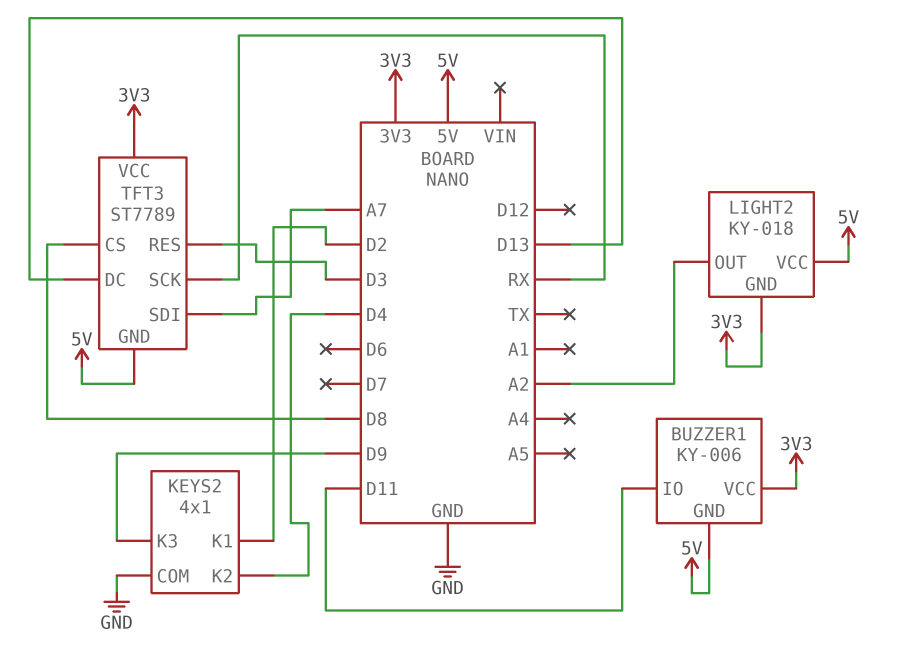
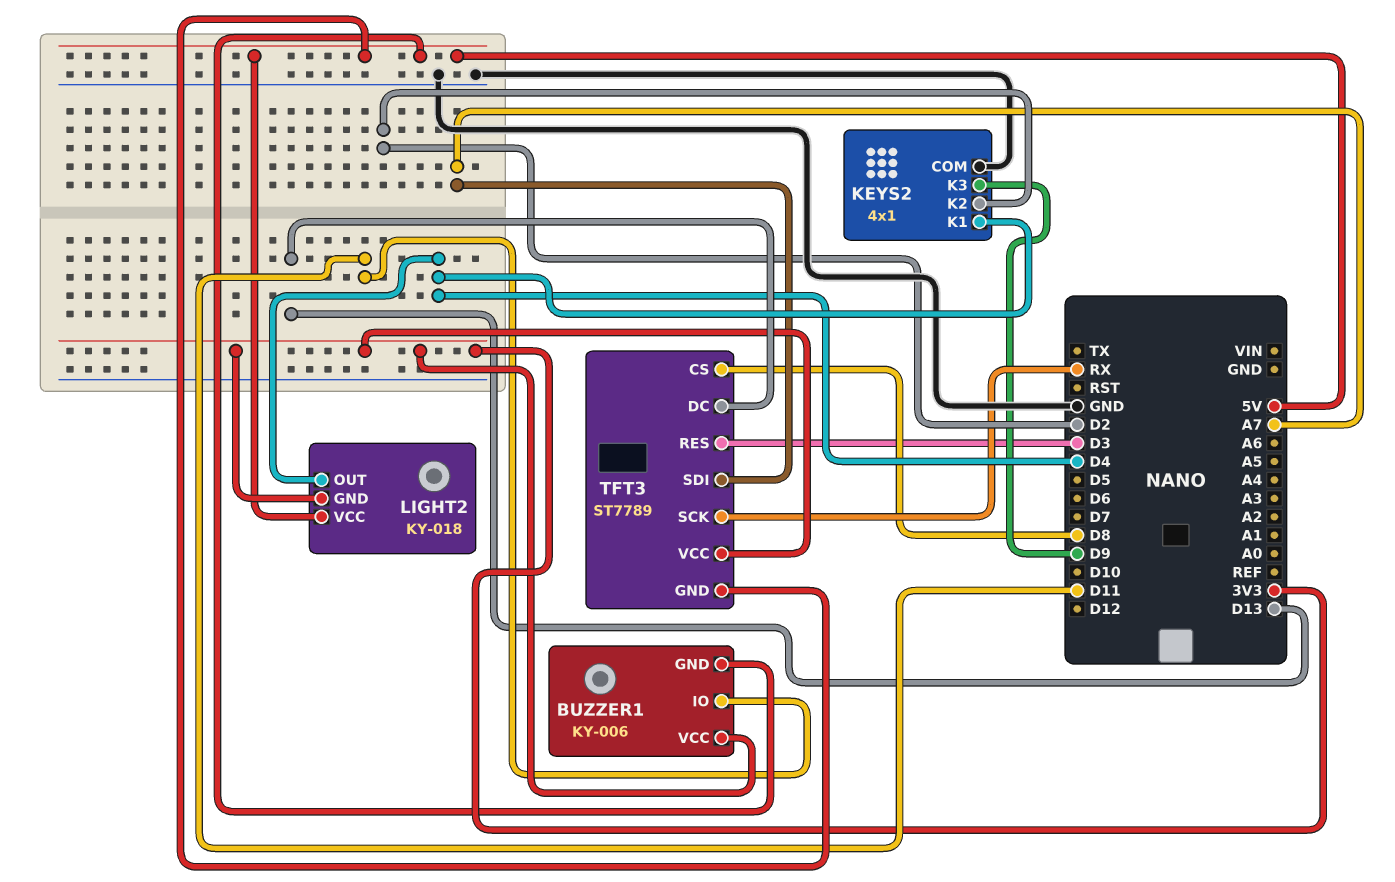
KEYS2 pin K1: D2 -> D4
KEYS2 pin K2: D4 -> D2
LIGHT2 pin OUT: A2 -> D4

